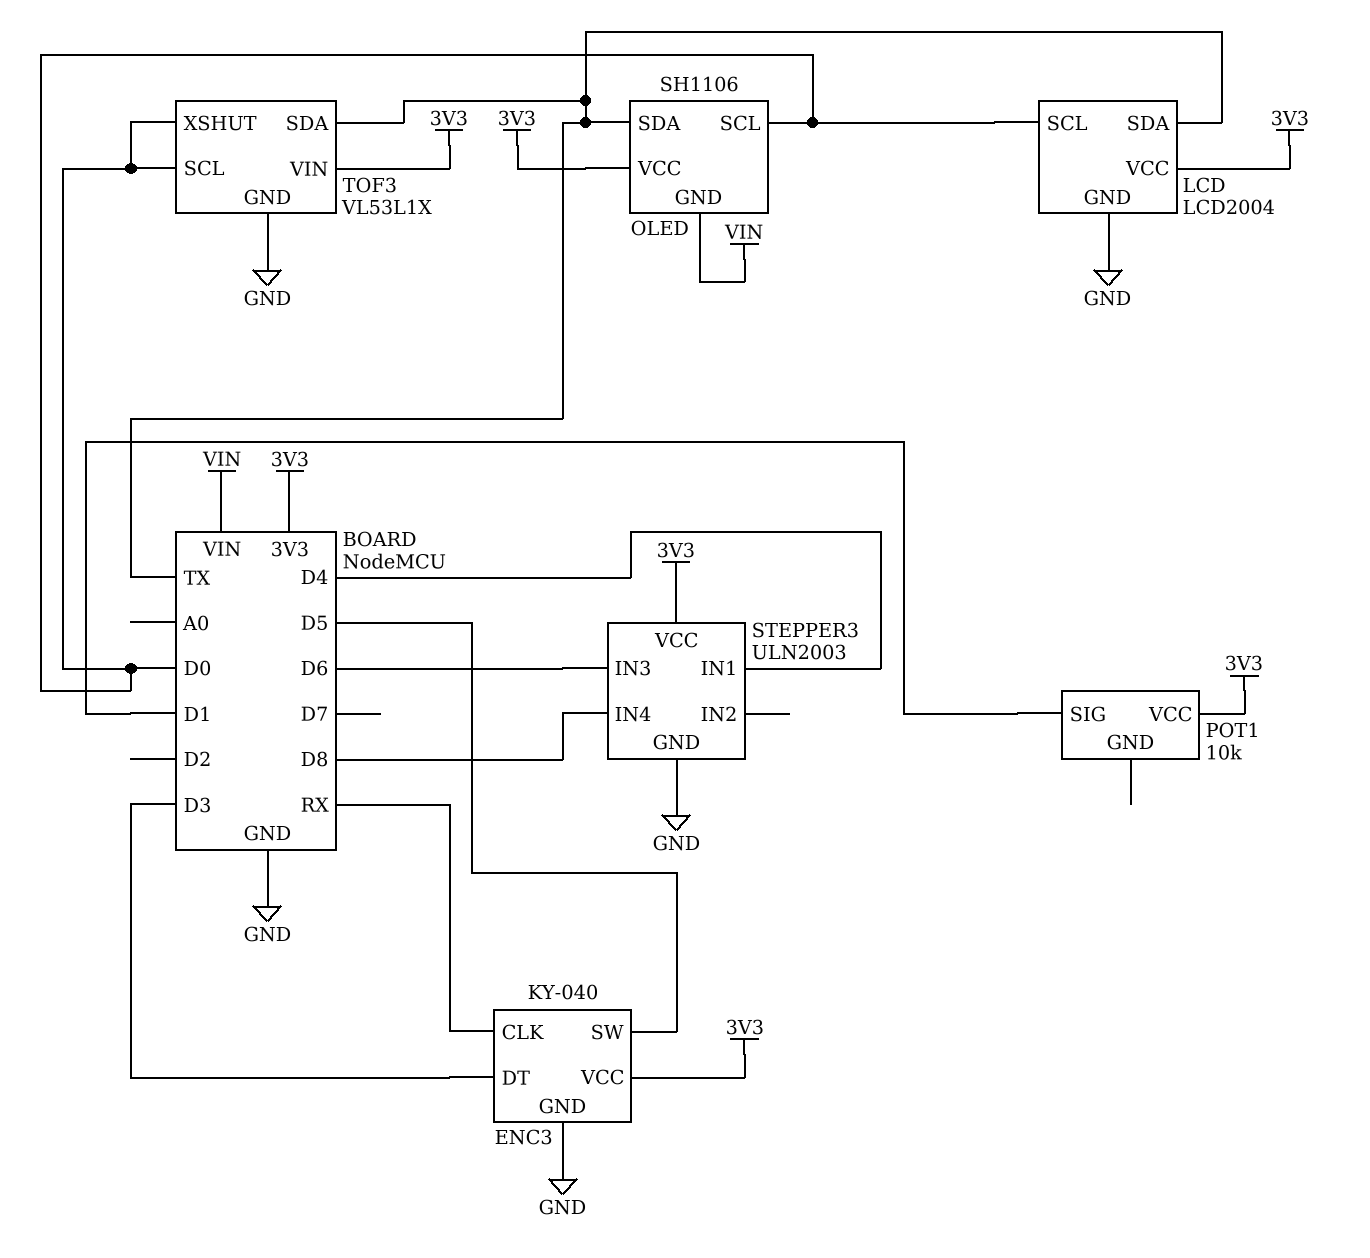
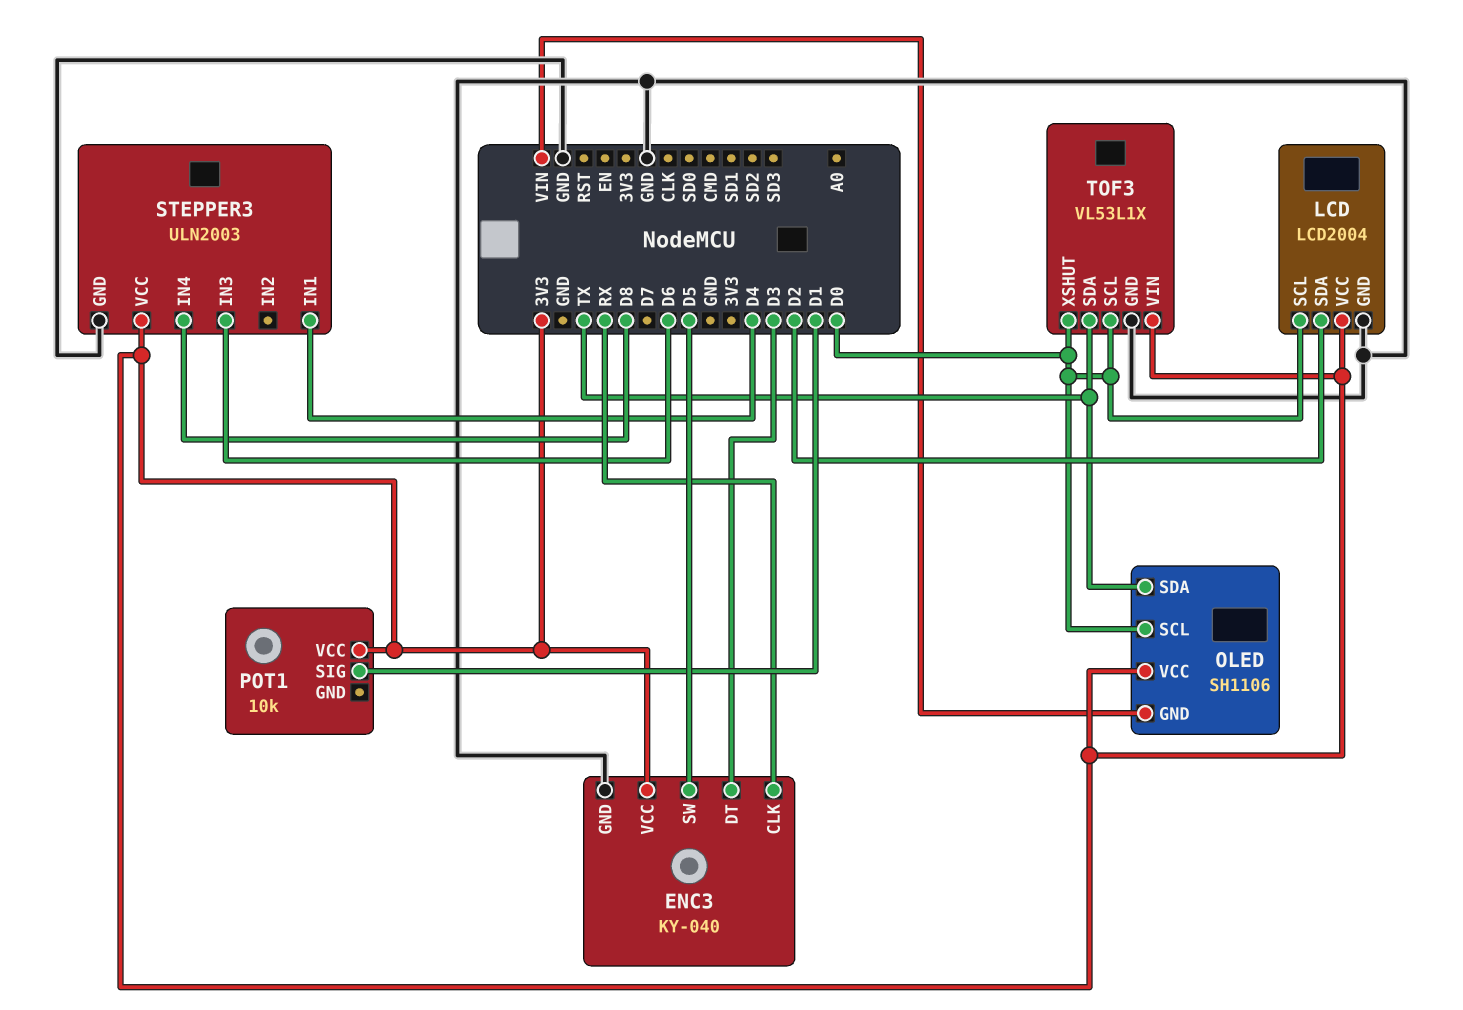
LCD pin SDA: TX -> D2

